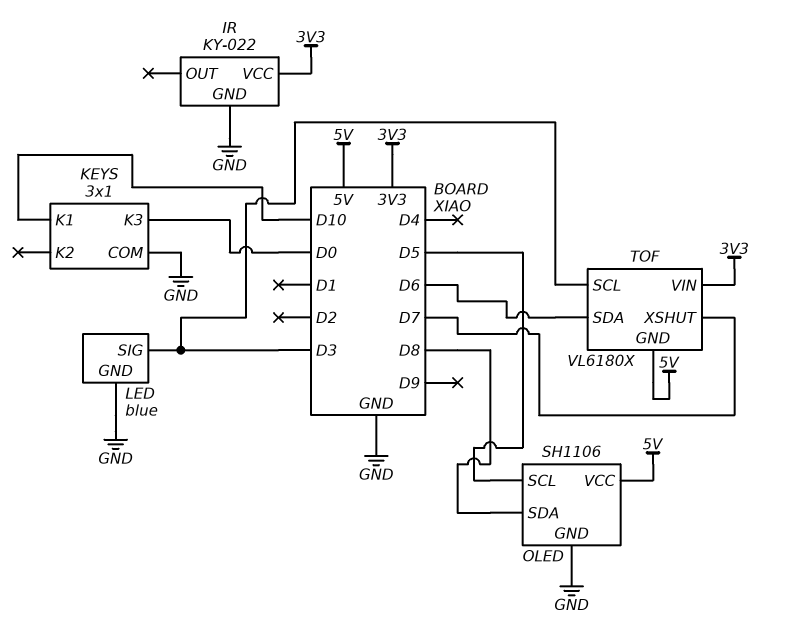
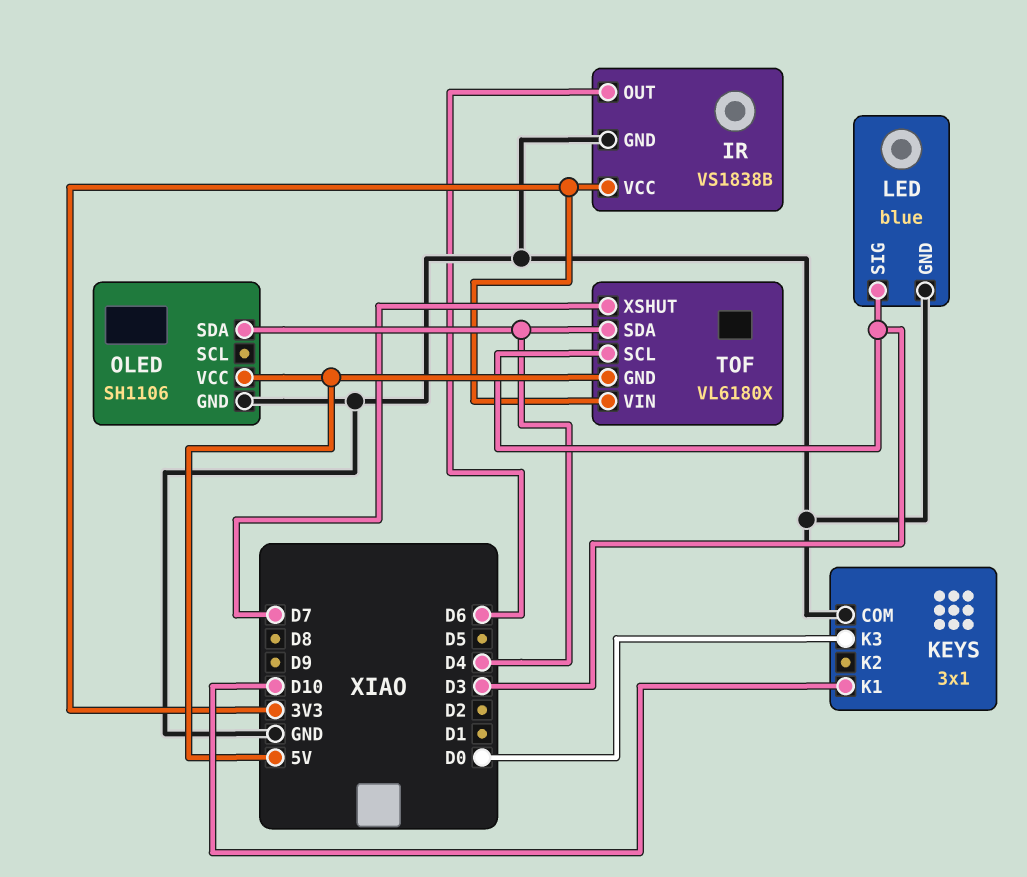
IR: KY-022 -> VS1838B
IR pin OUT: none -> D6
OLED pin SCL: D5 -> none
OLED pin SDA: D8 -> D4
TOF pin SDA: D6 -> D4

